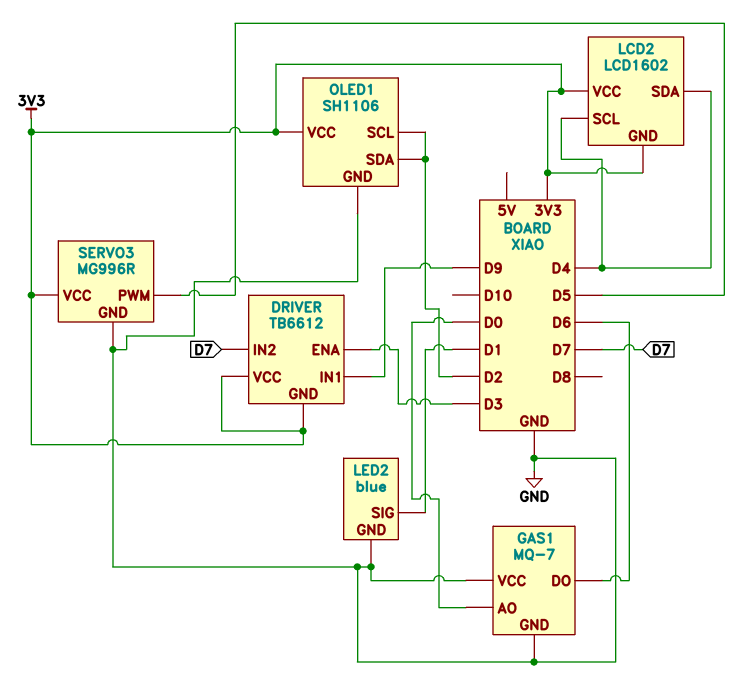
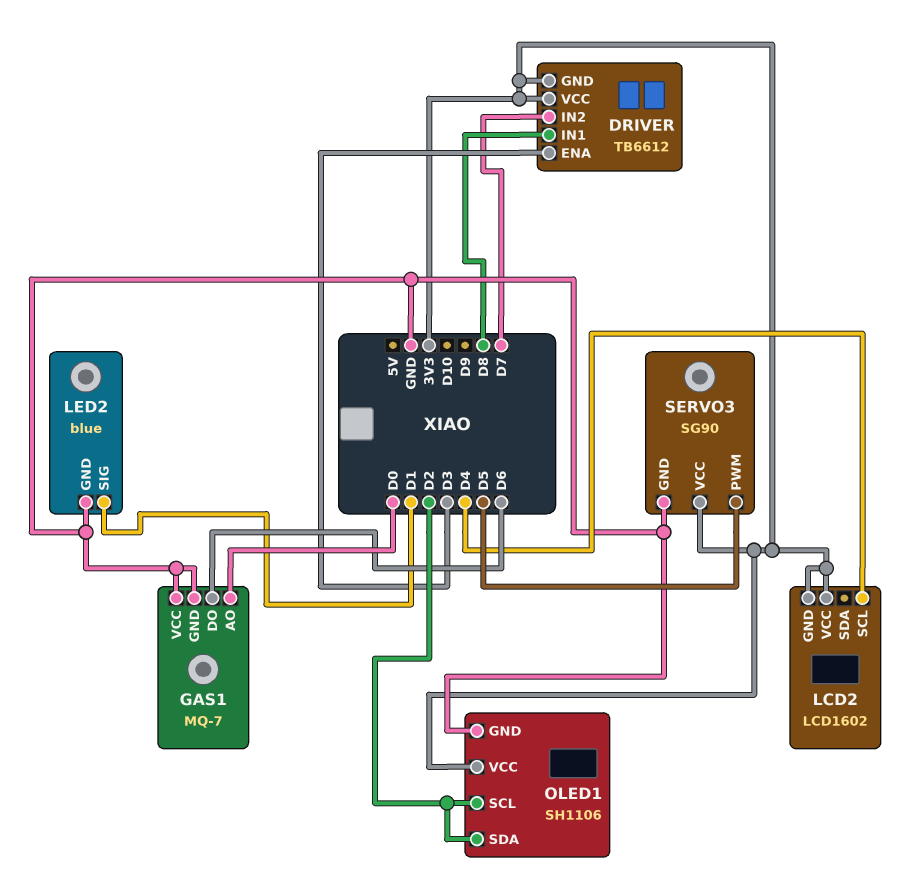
DRIVER pin IN1: D9 -> D8
LCD2 pin SDA: D4 -> none
SERVO3: MG996R -> SG90

